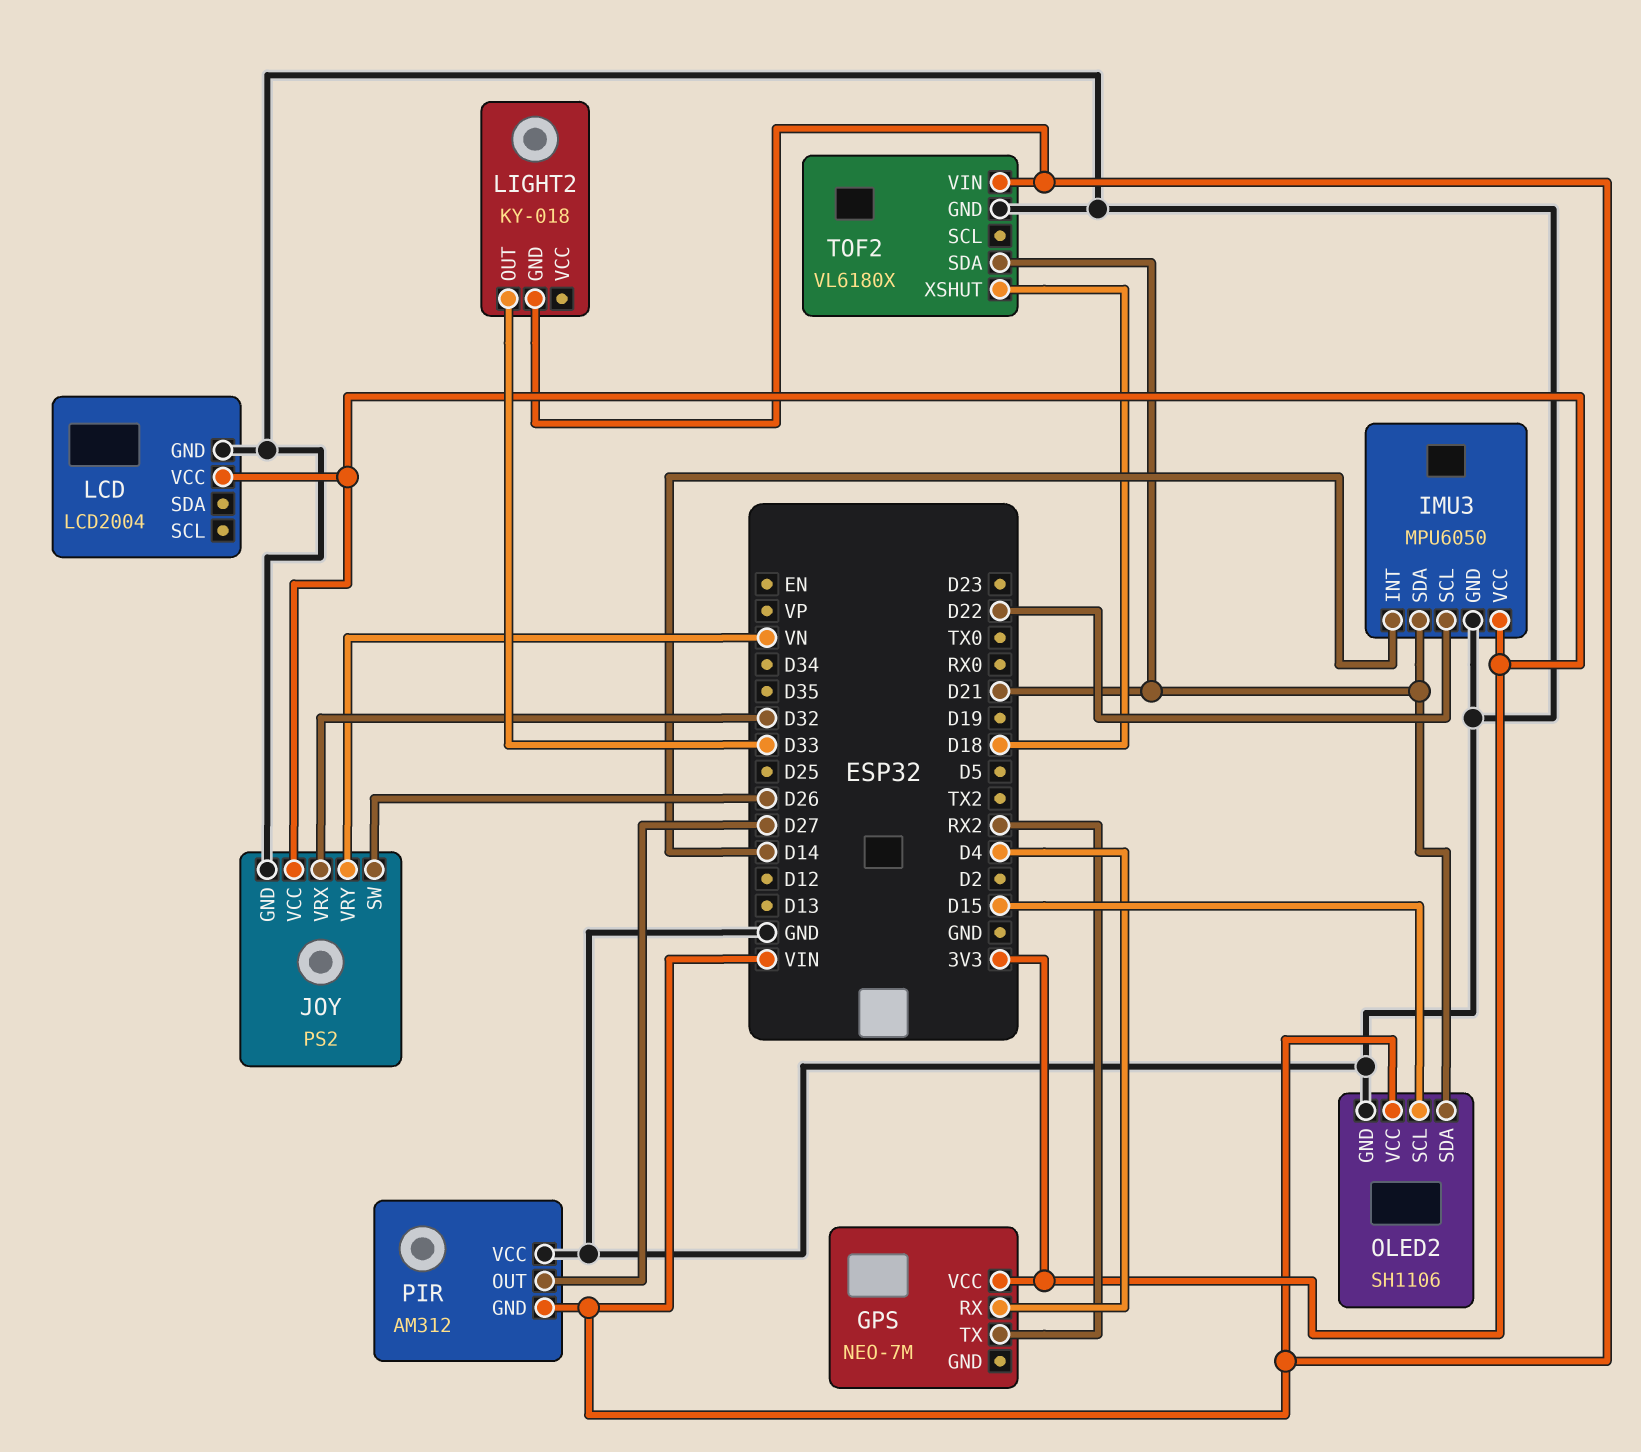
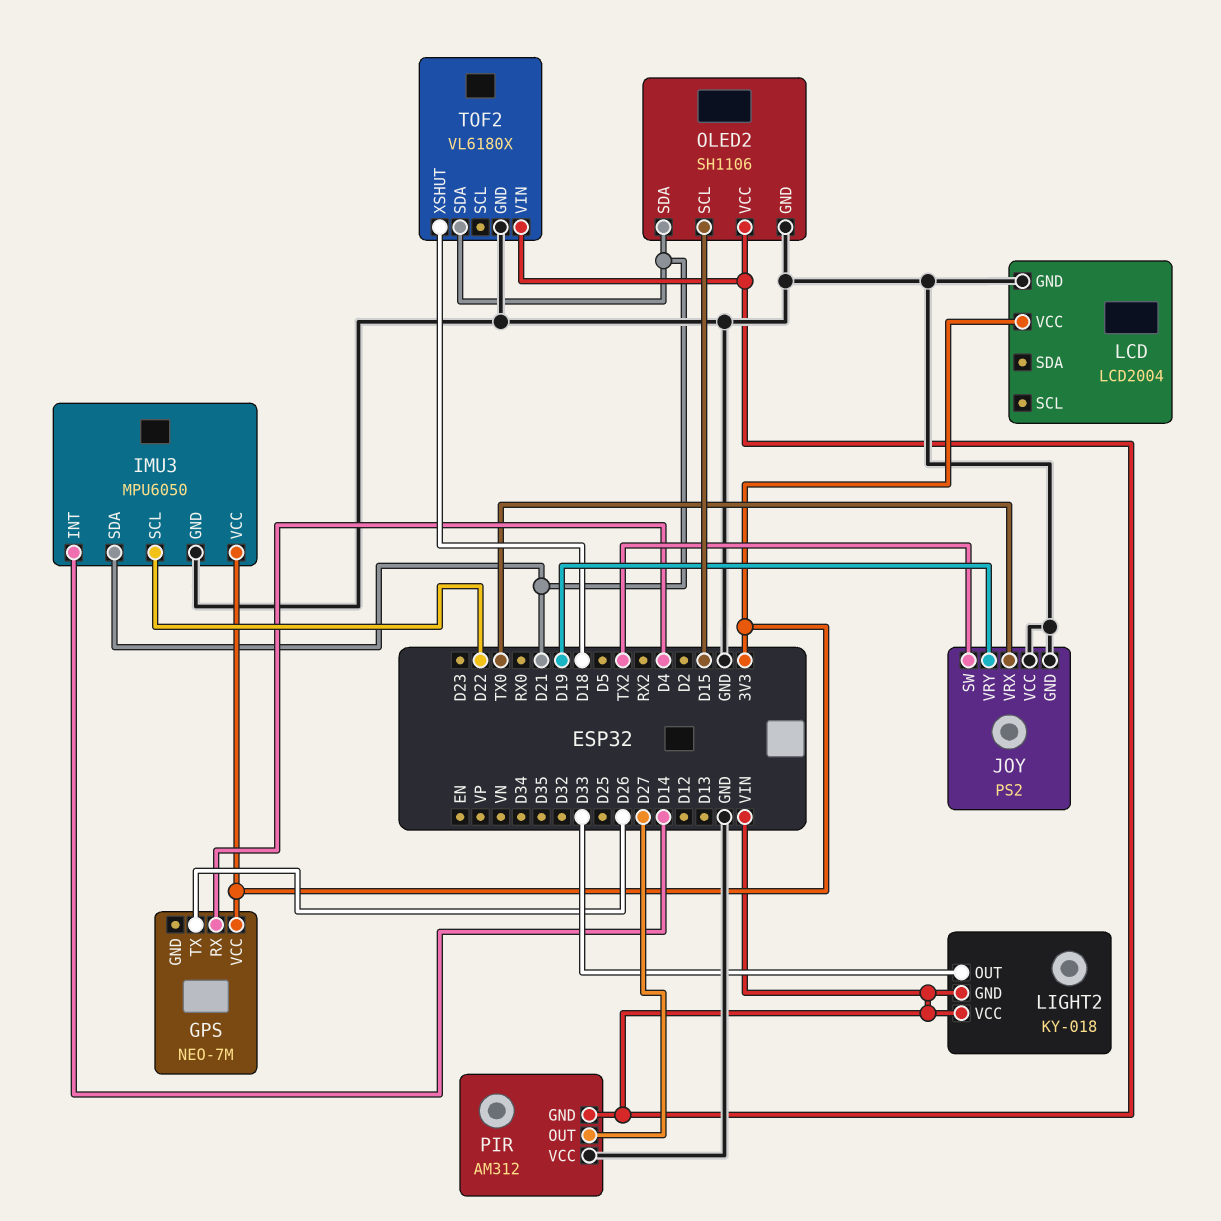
GPS pin TX: RX2 -> D26
JOY pin SW: D26 -> TX2
JOY pin VCC: 3V3 -> GND
JOY pin VRX: D32 -> TX0
JOY pin VRY: VN -> D19
LIGHT2 pin VCC: none -> VIN

